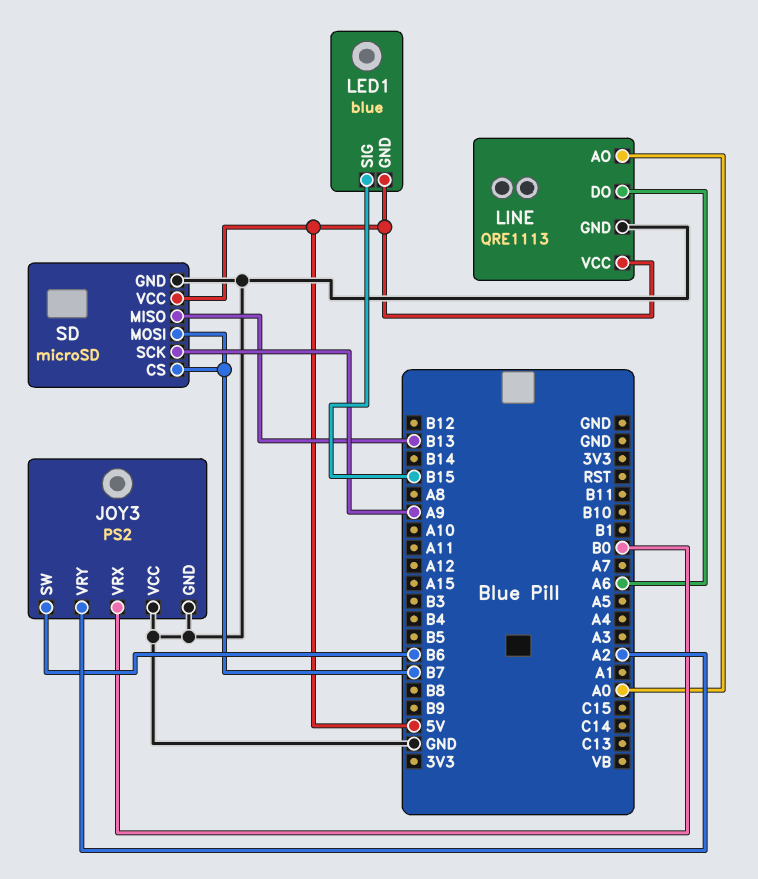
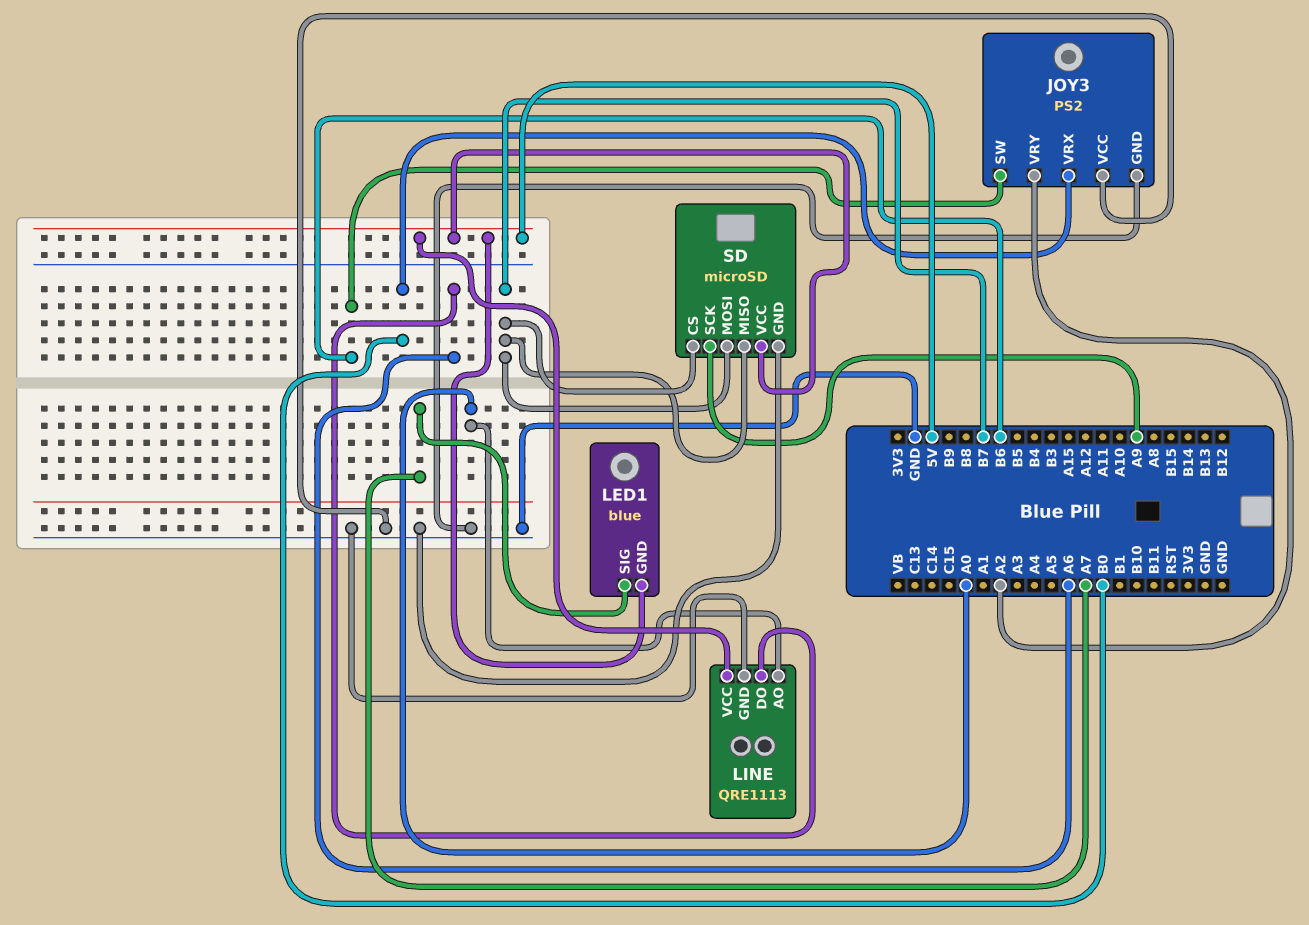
LED1 pin SIG: B15 -> A7
SD pin MISO: B13 -> B7

